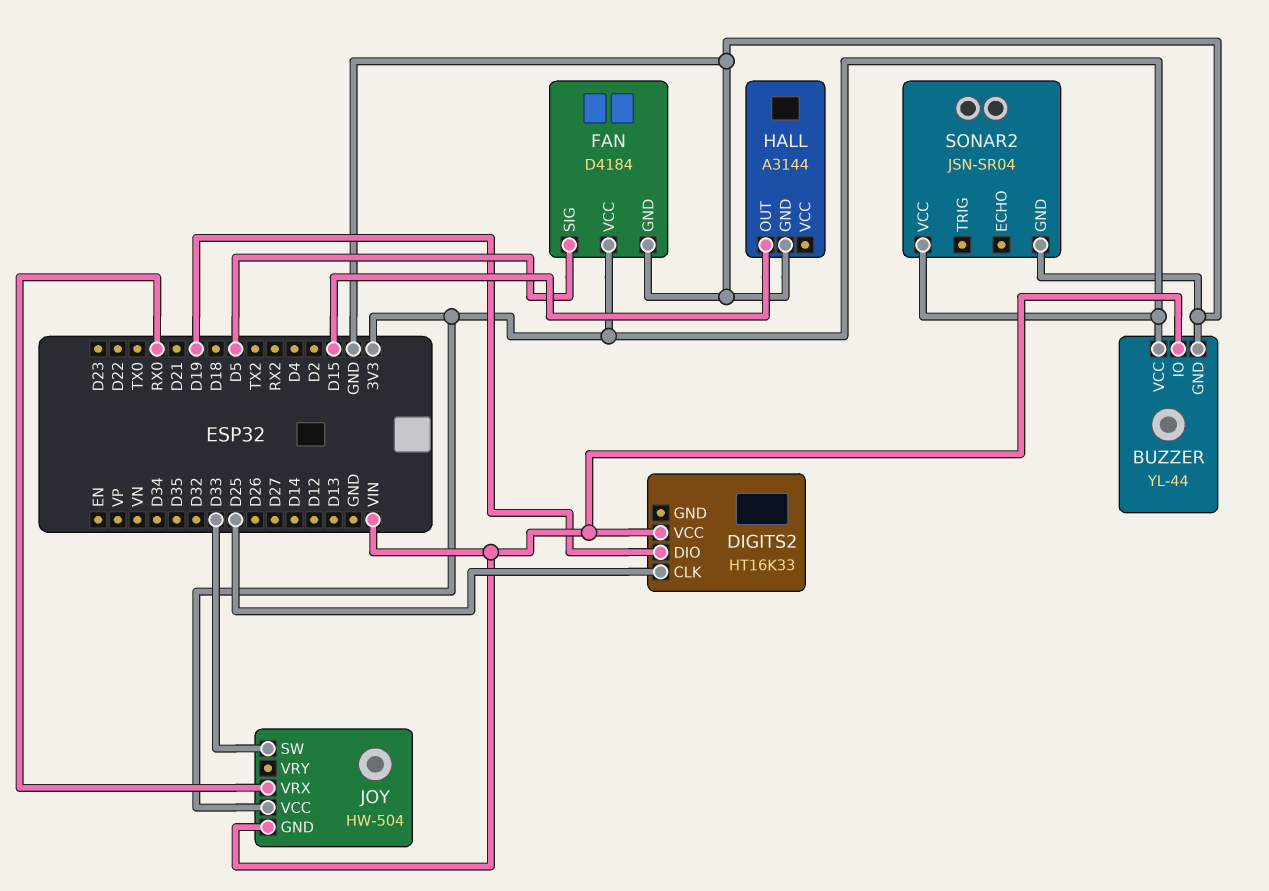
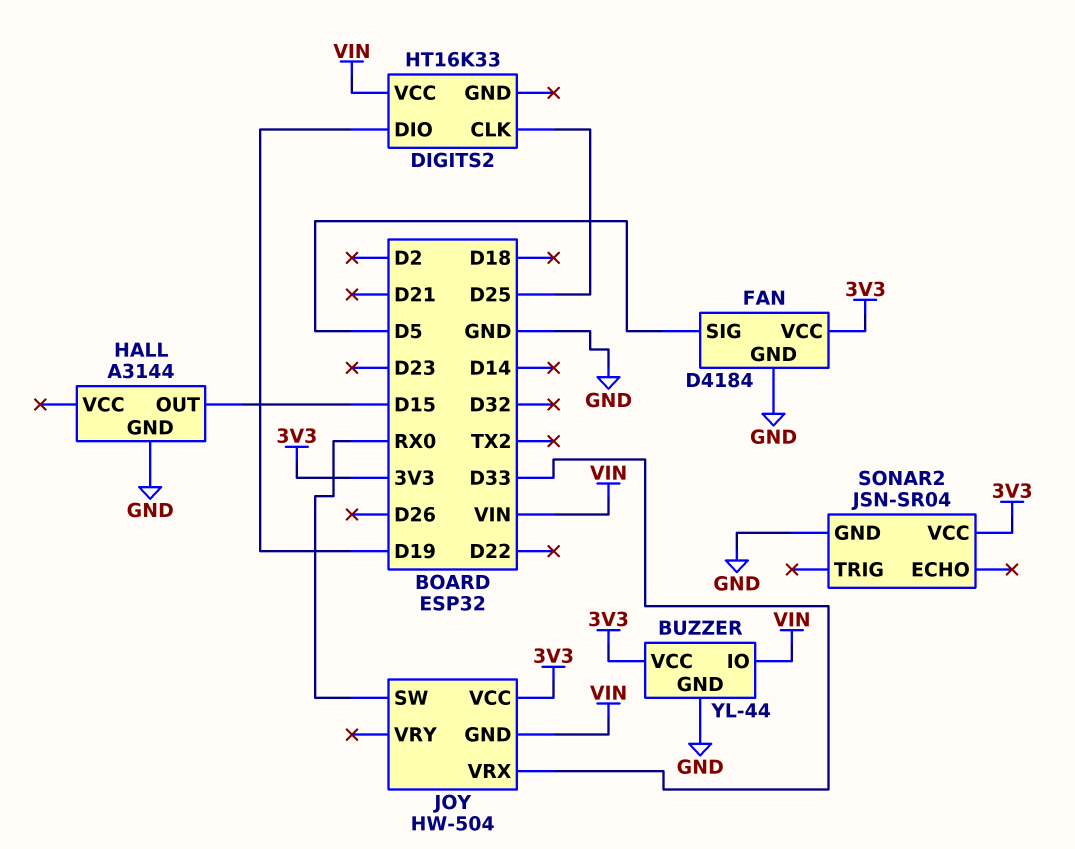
JOY pin SW: D33 -> RX0
JOY pin VRX: RX0 -> D33

